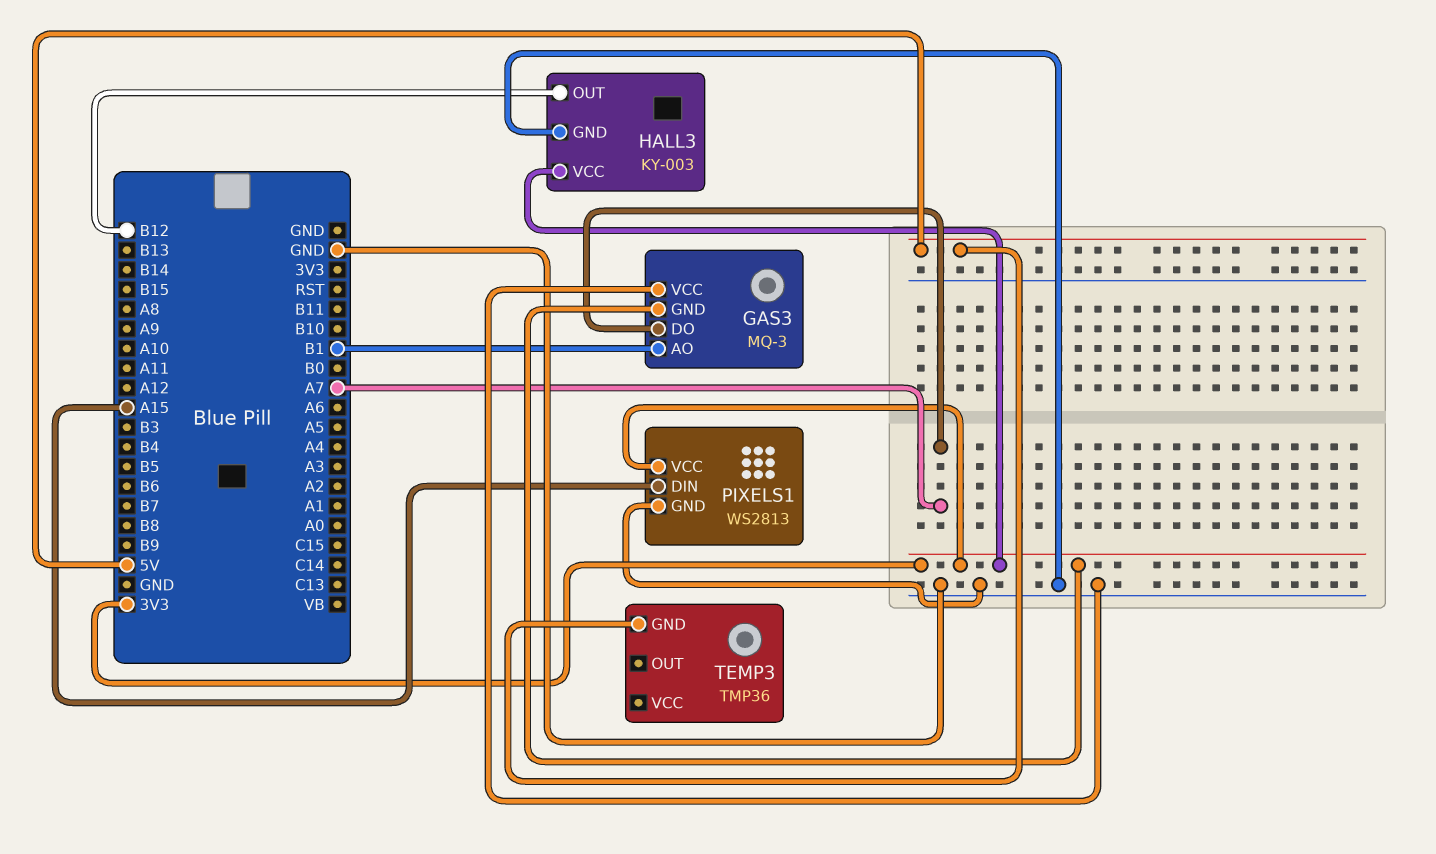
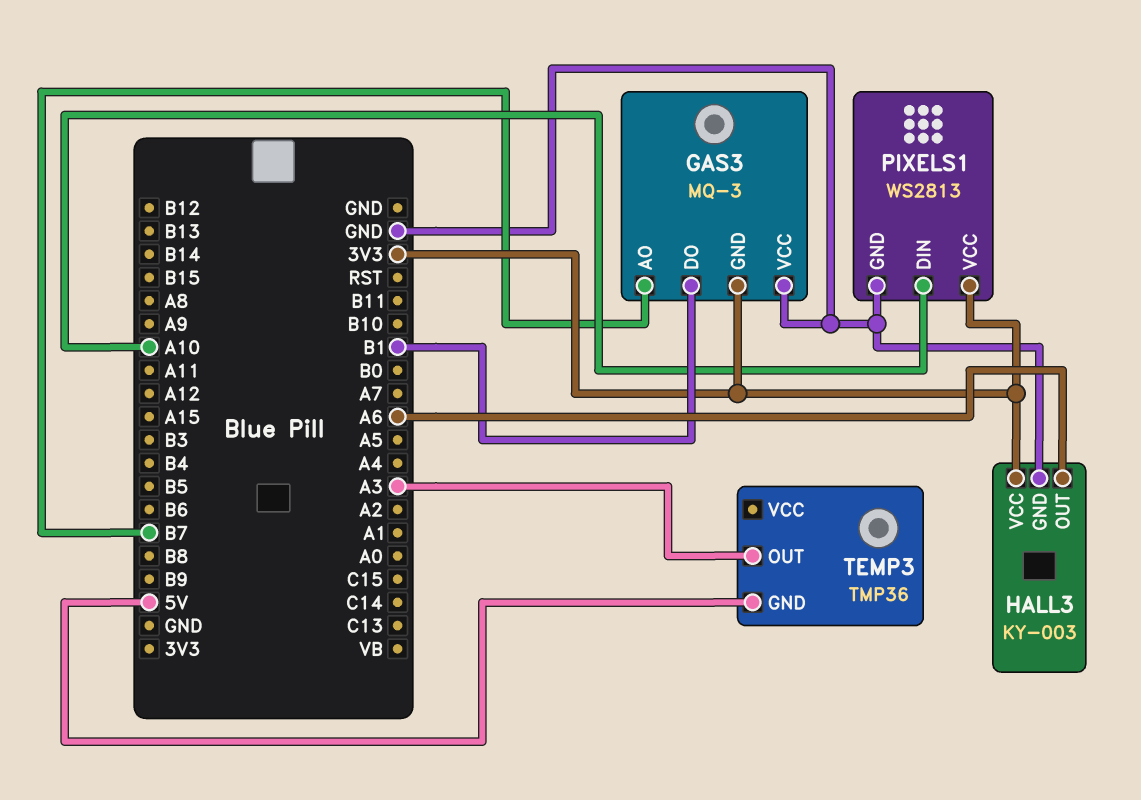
GAS3 pin AO: B1 -> B7
GAS3 pin DO: A7 -> B1
HALL3 pin OUT: B12 -> A6
PIXELS1 pin DIN: A15 -> A10
TEMP3 pin OUT: none -> A3

